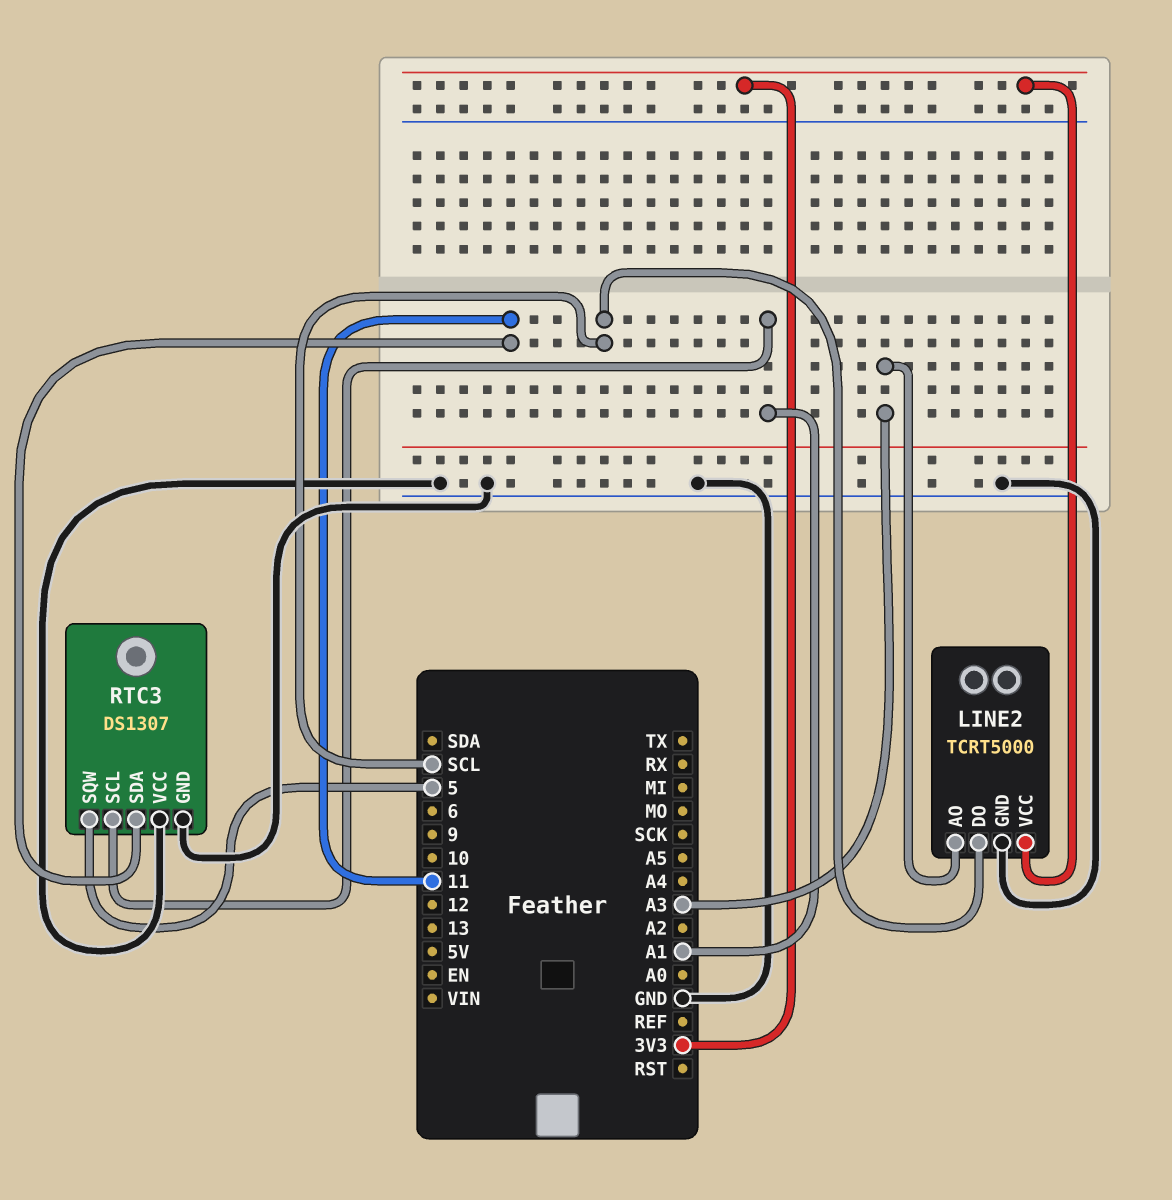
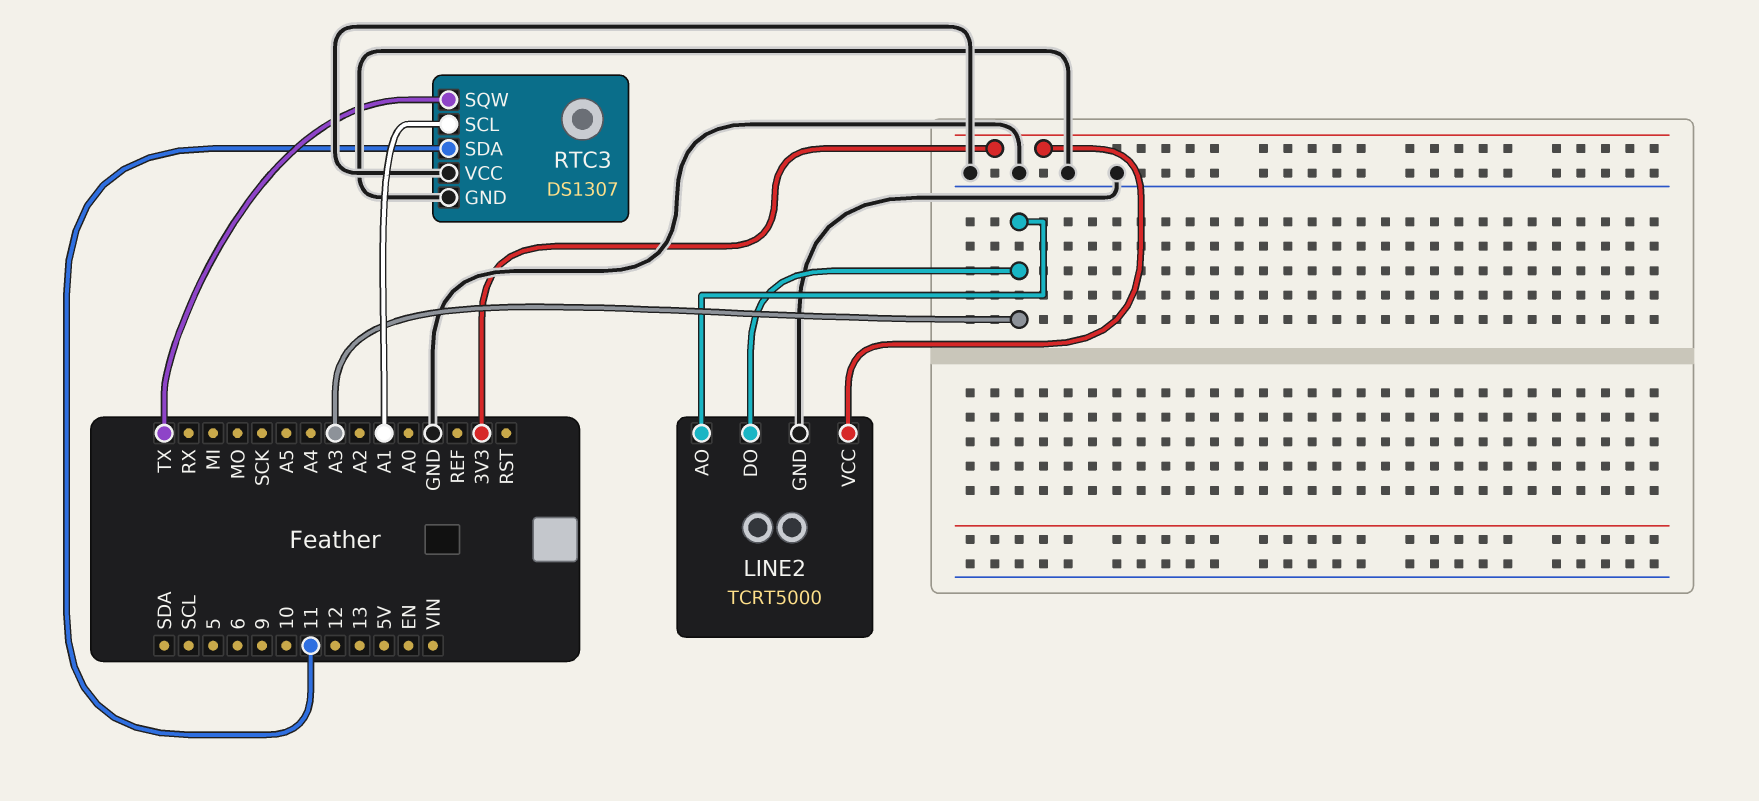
LINE2 pin DO: SCL -> A3
RTC3 pin SQW: 5 -> TX

